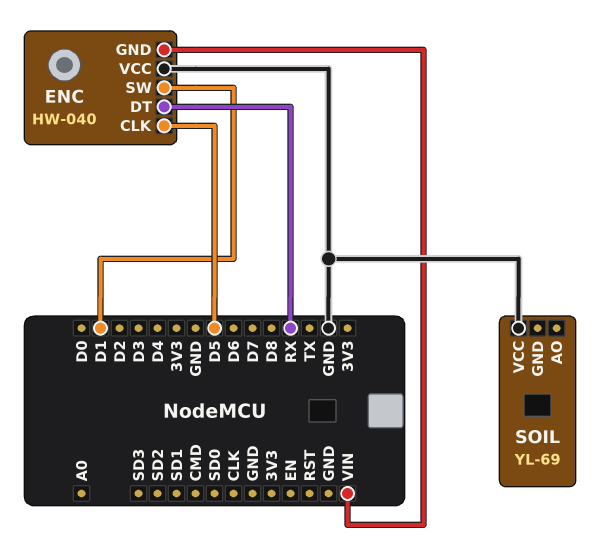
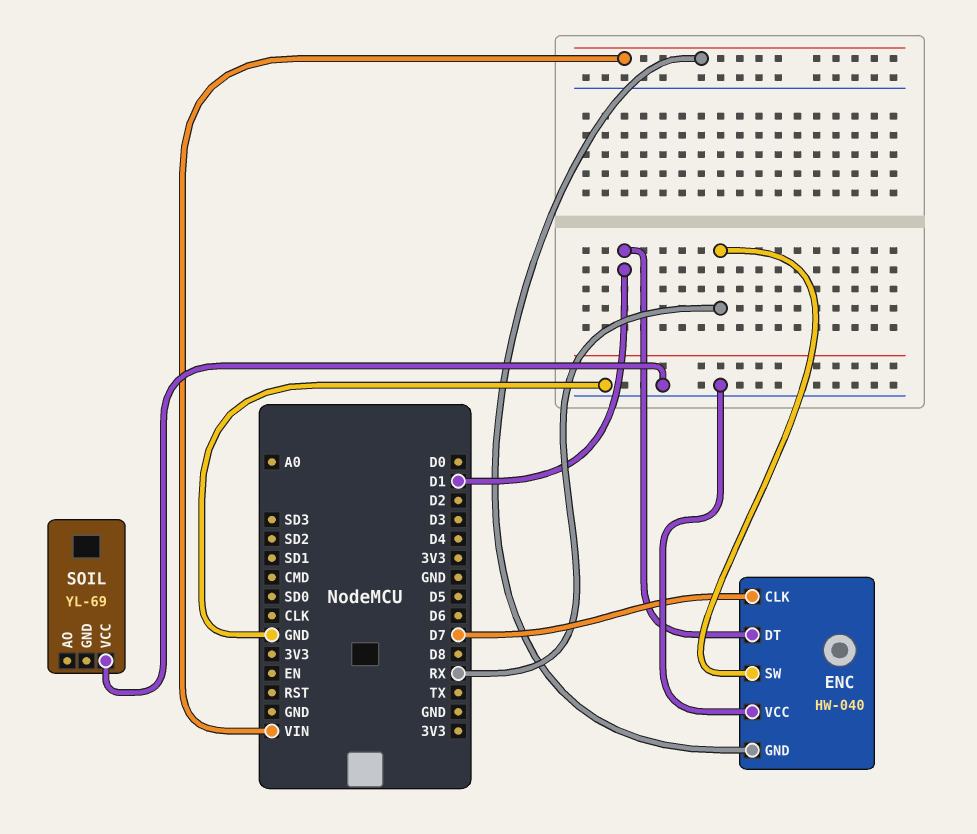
ENC pin CLK: D5 -> D7
ENC pin DT: RX -> D1
ENC pin SW: D1 -> RX

